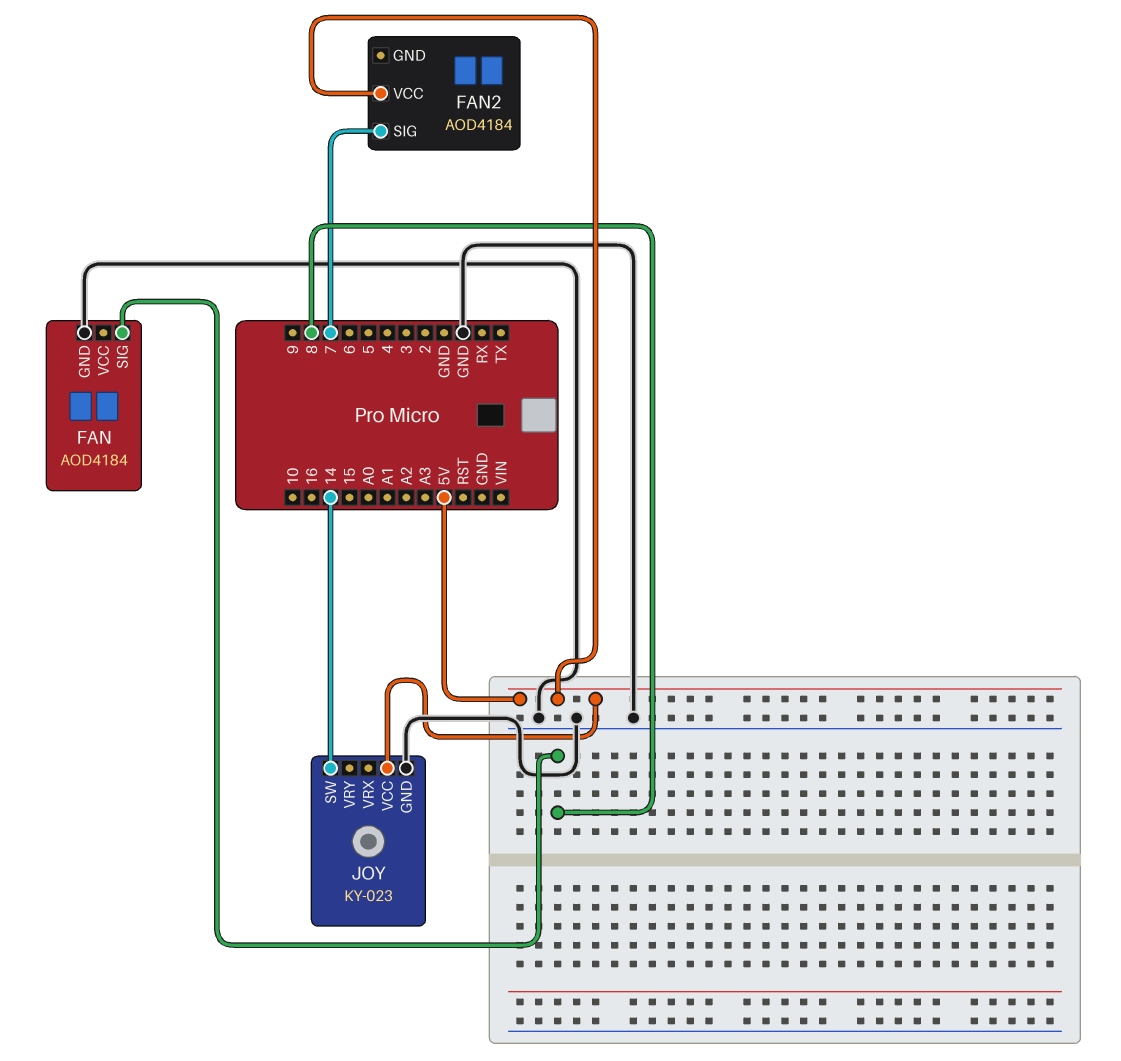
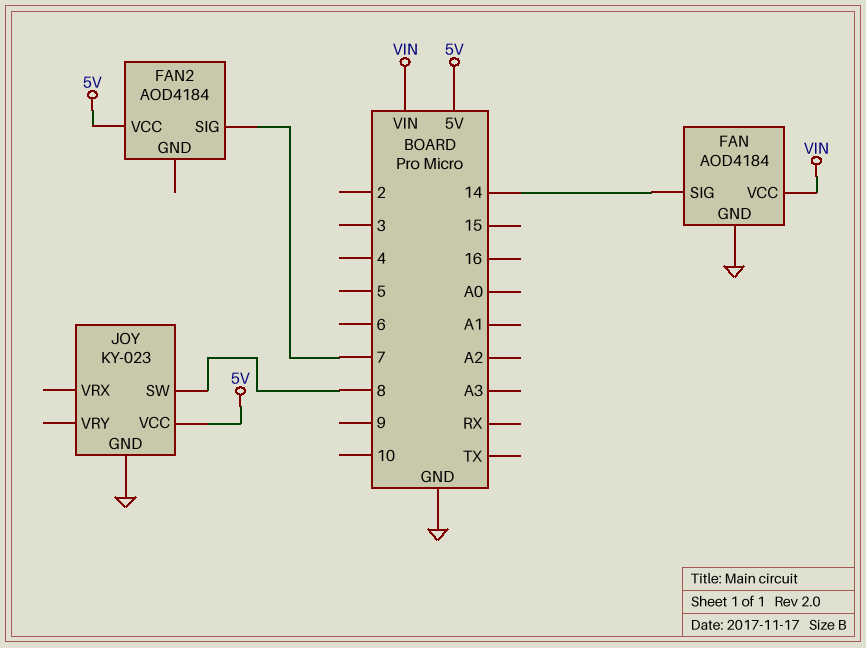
FAN pin SIG: 8 -> 14
FAN pin VCC: none -> VIN
JOY pin SW: 14 -> 8

